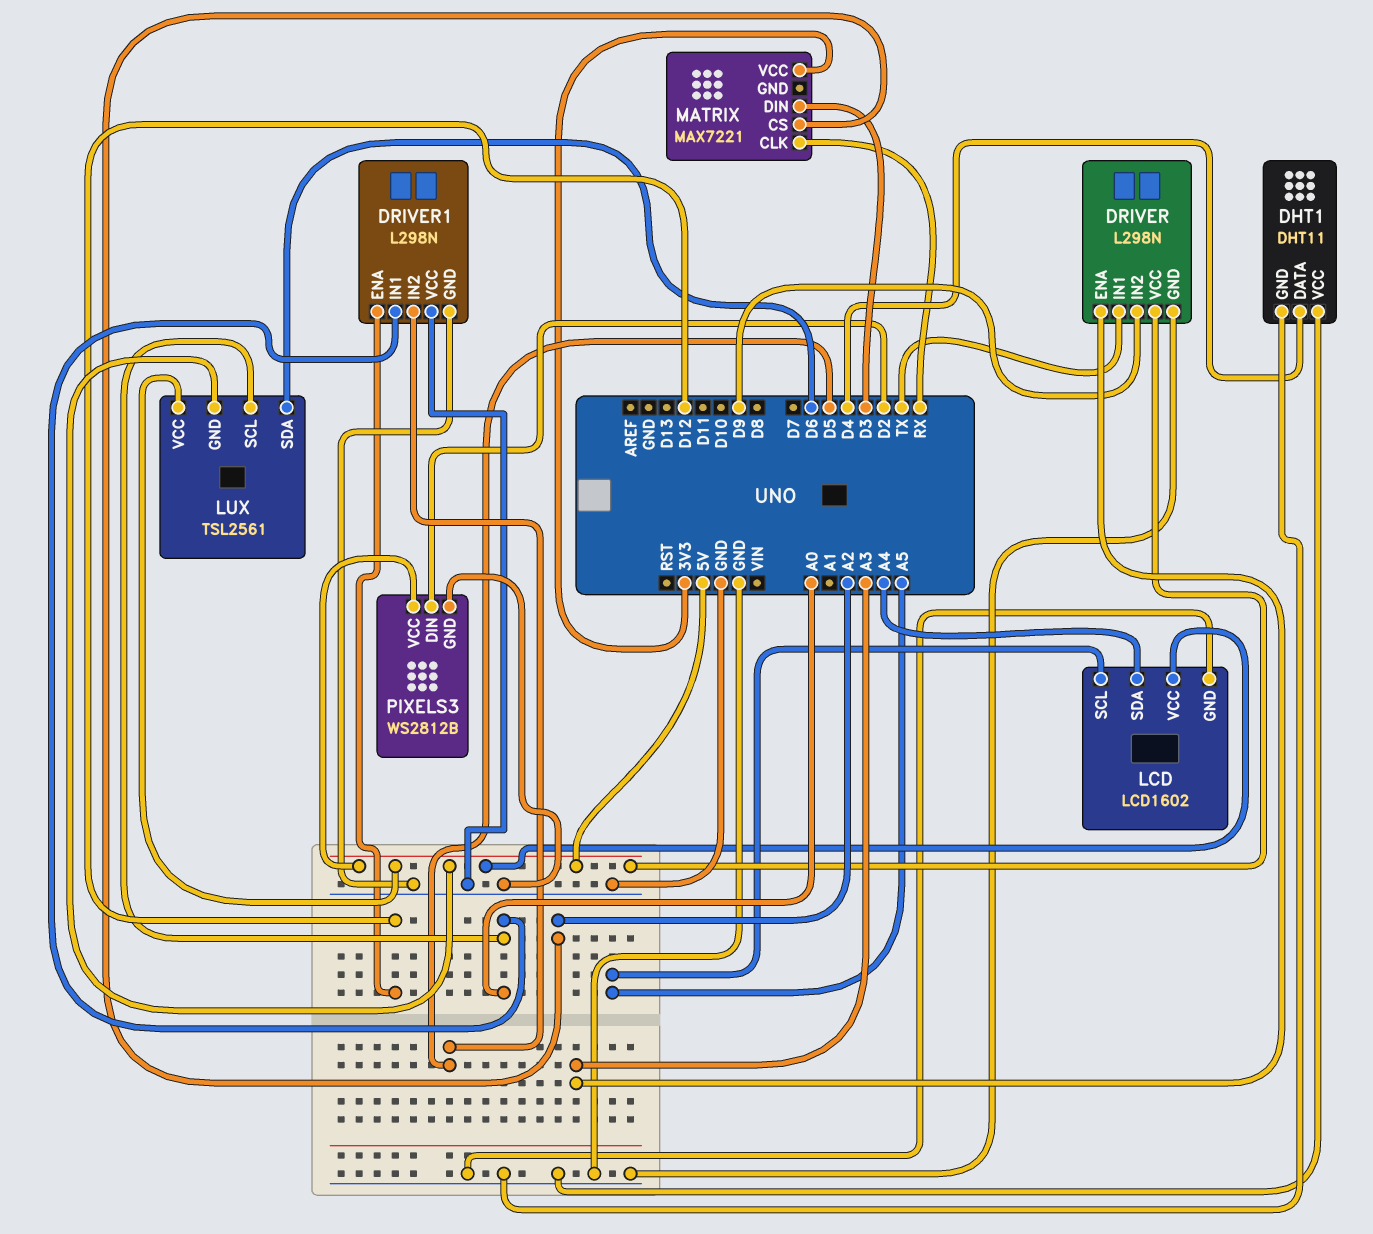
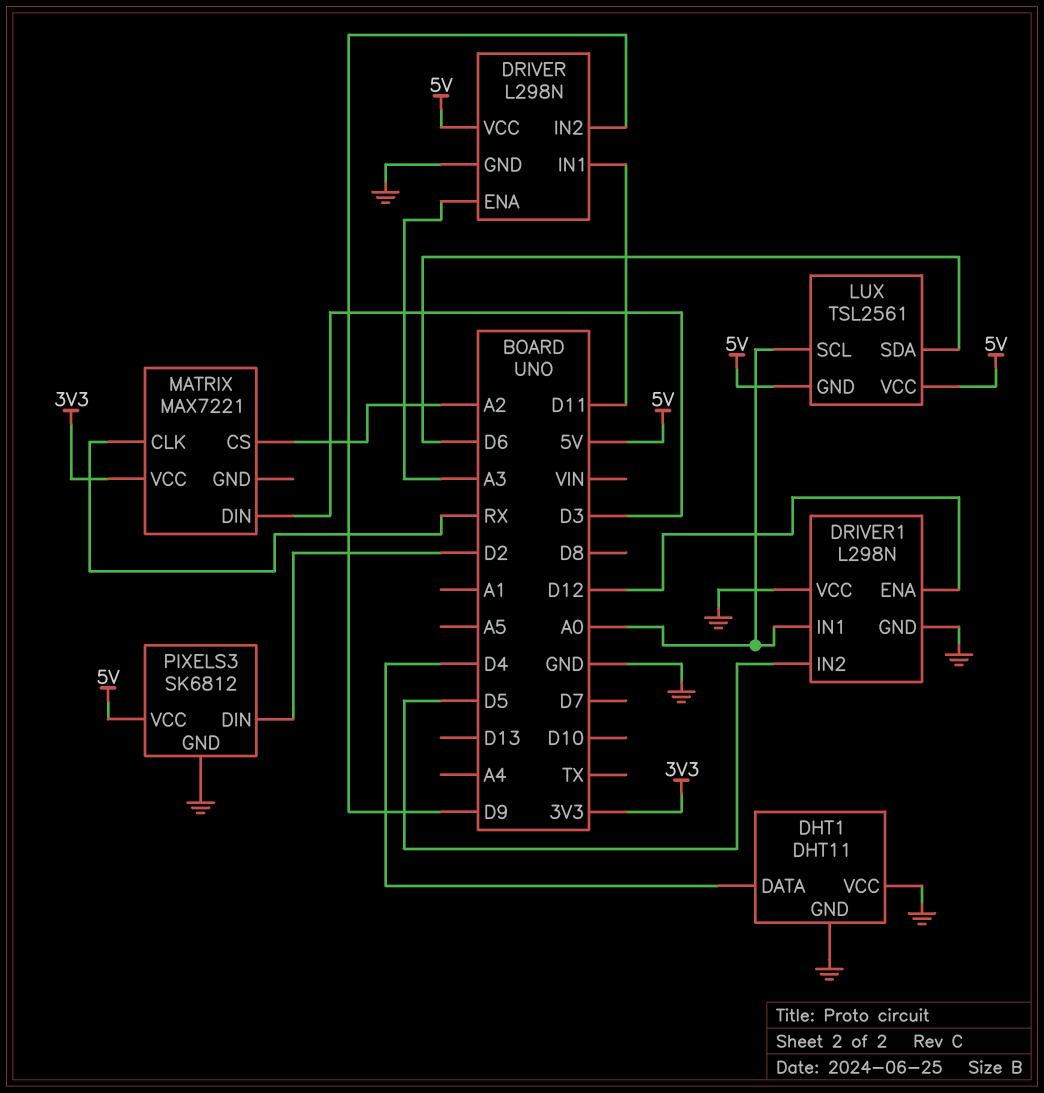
DRIVER pin IN1: TX -> D11
LCD: LCD1602 -> none
LCD pin GND: GND -> none
LCD pin SCL: A5 -> none
LCD pin SDA: A4 -> none
LCD pin VCC: 5V -> none
PIXELS3: WS2812B -> SK6812

